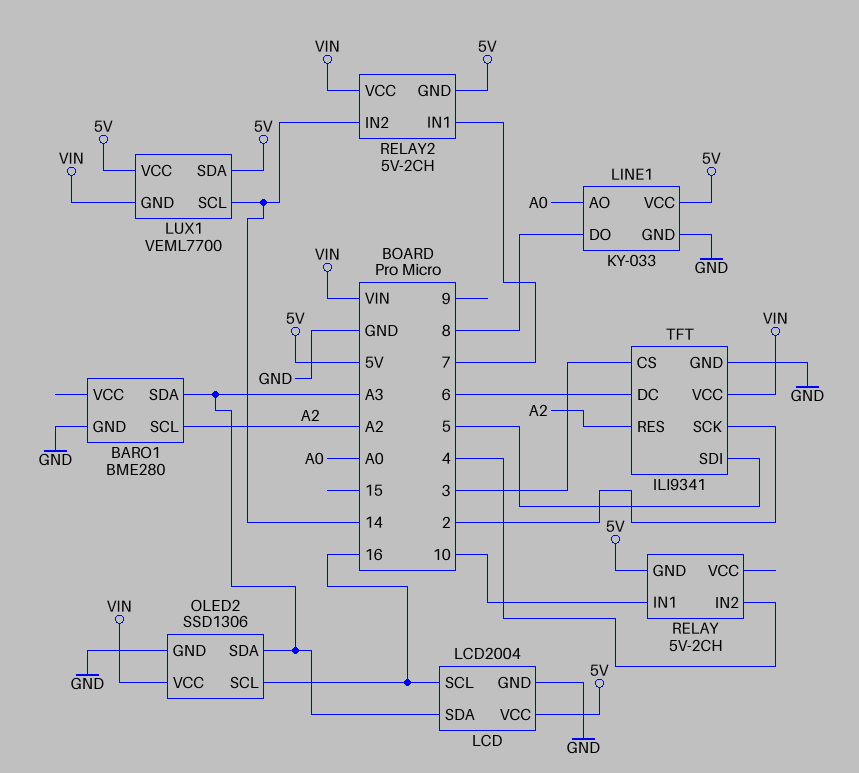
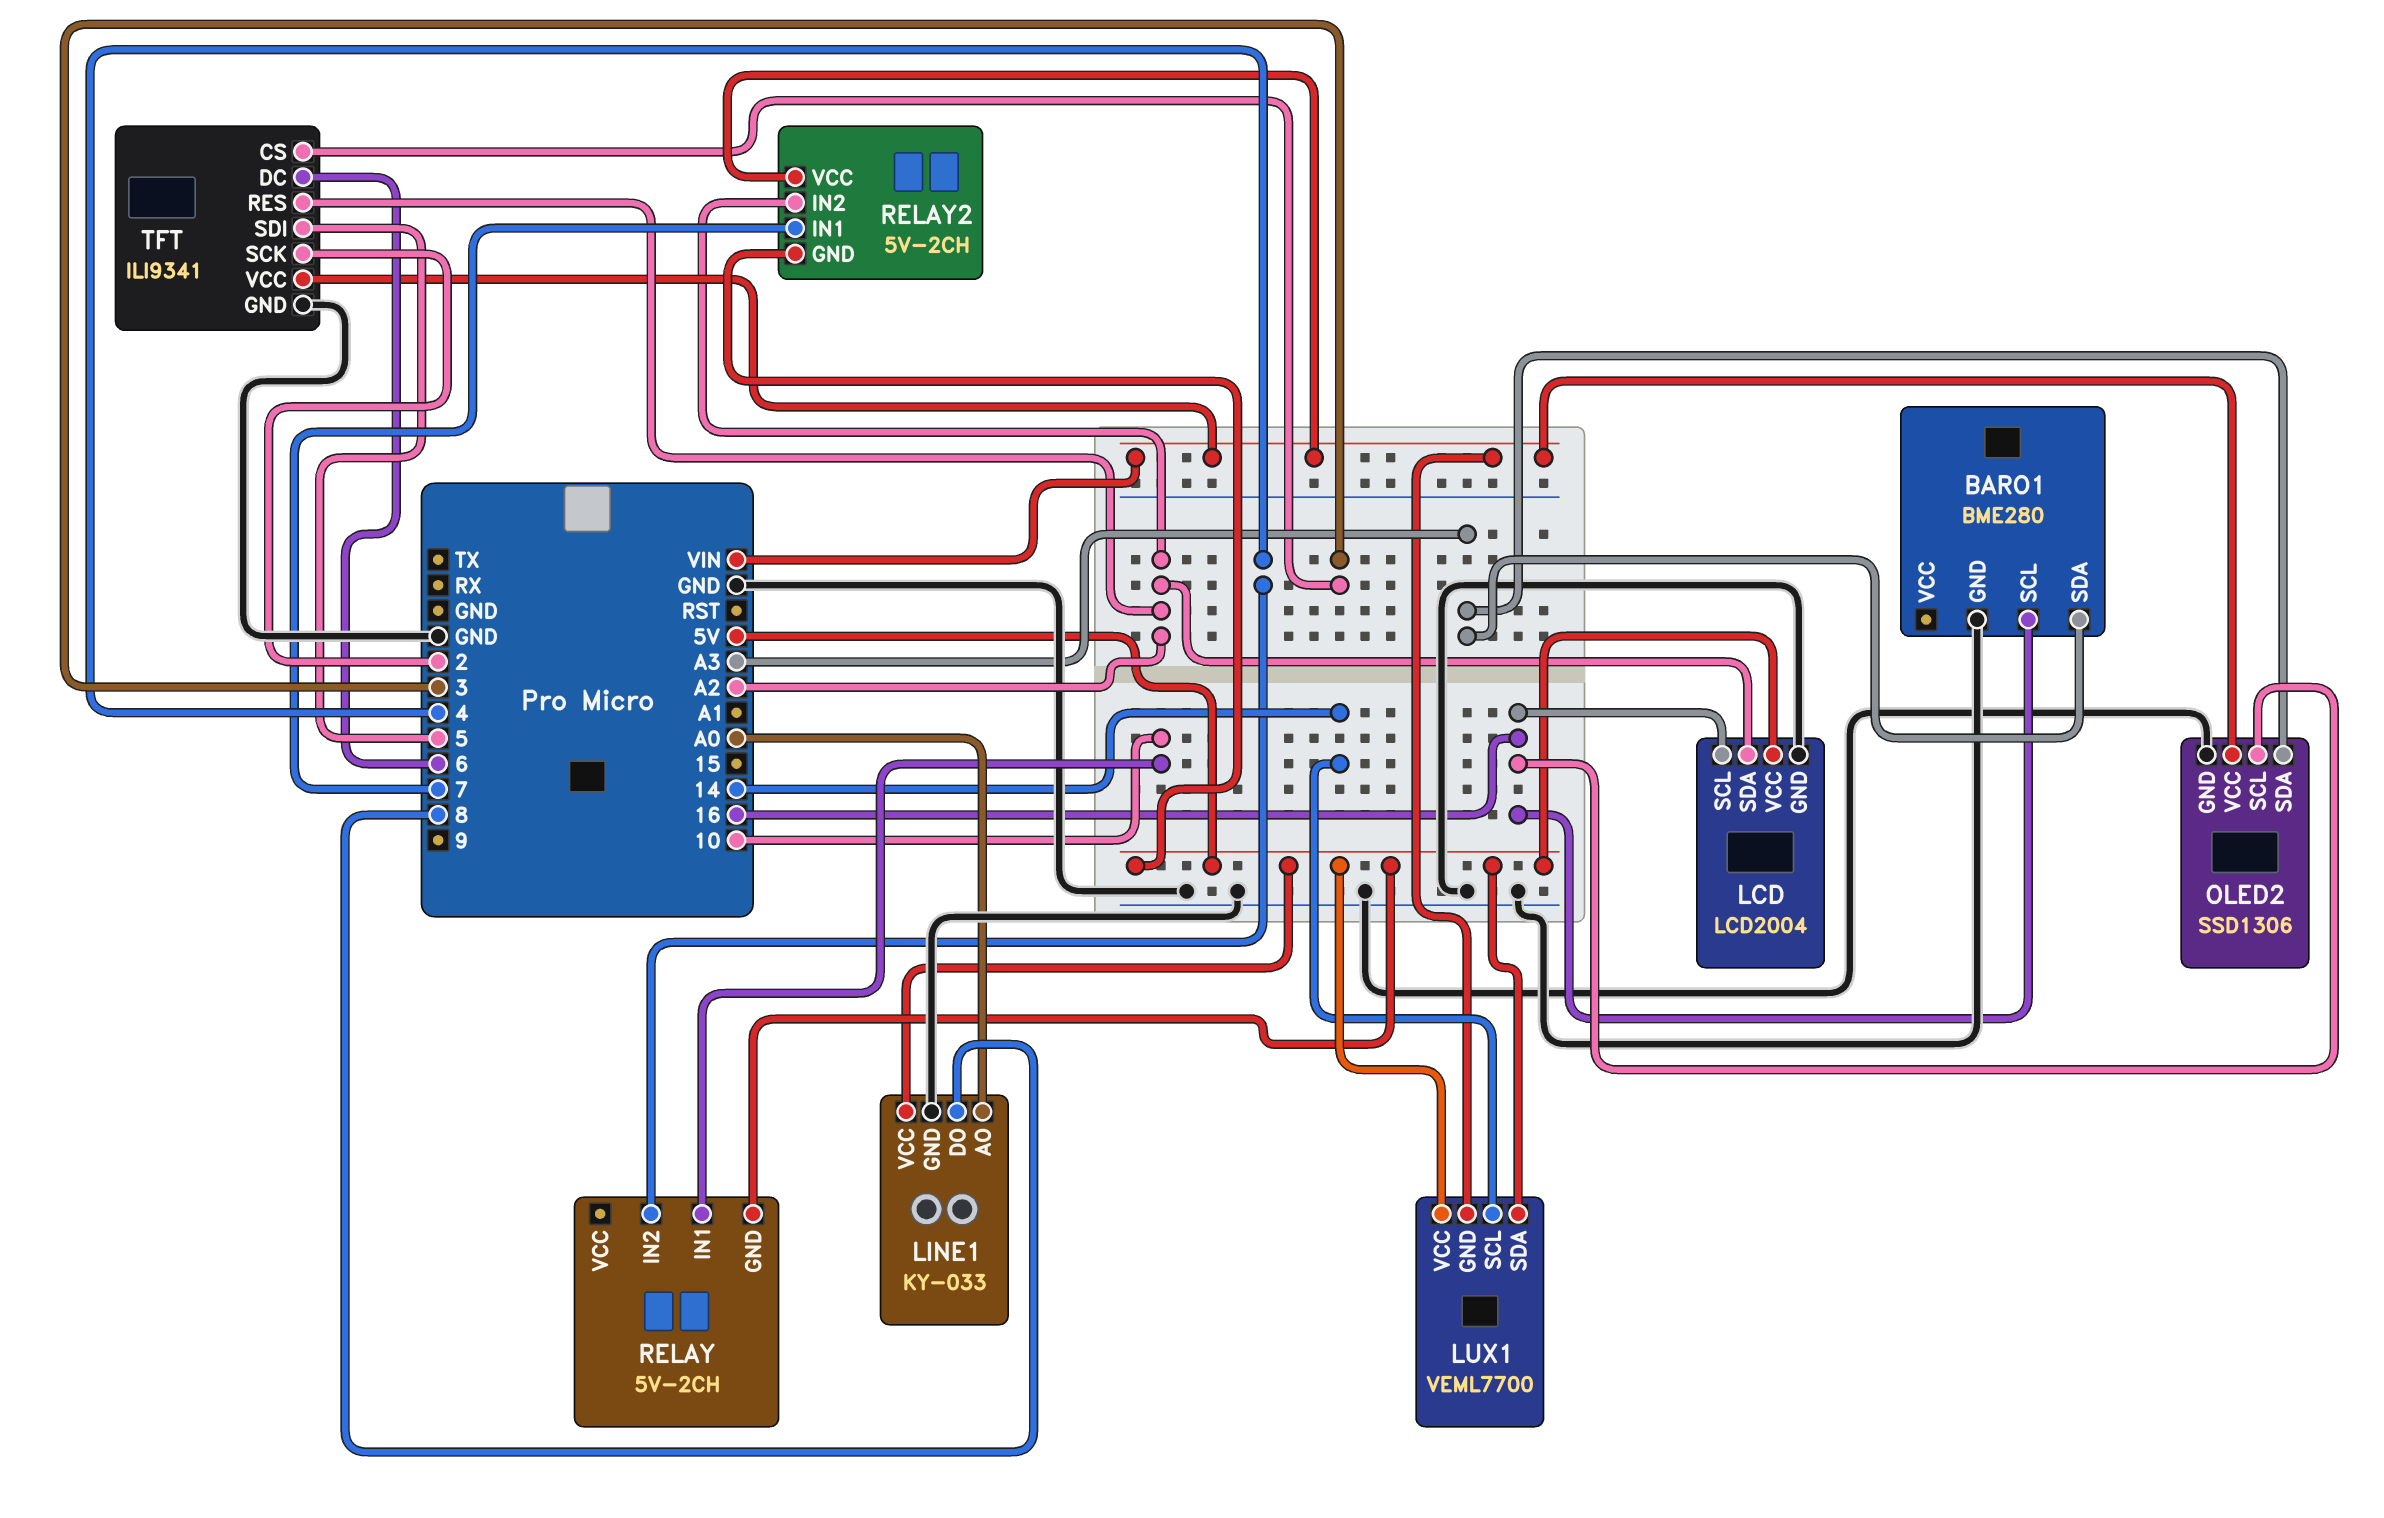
BARO1 pin SCL: A2 -> 16
LCD pin SDA: A3 -> A2
RELAY2 pin IN2: 14 -> A2

